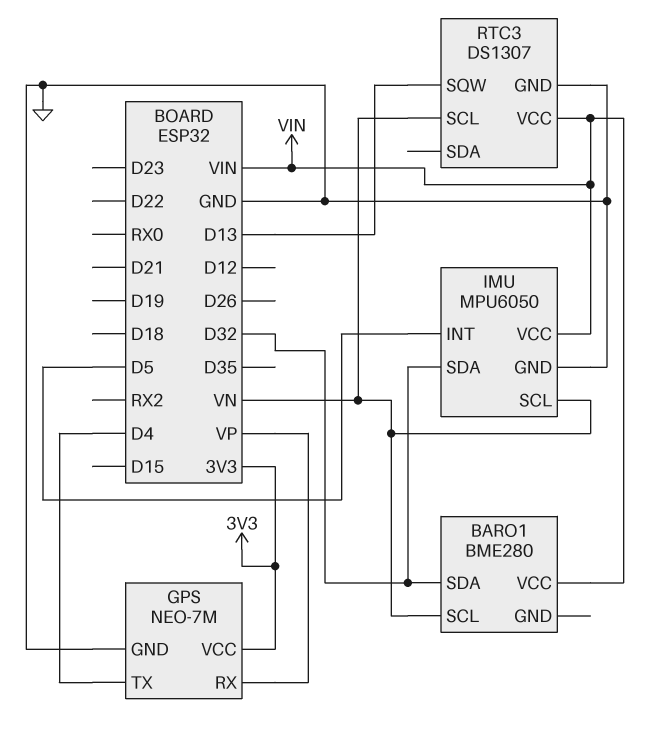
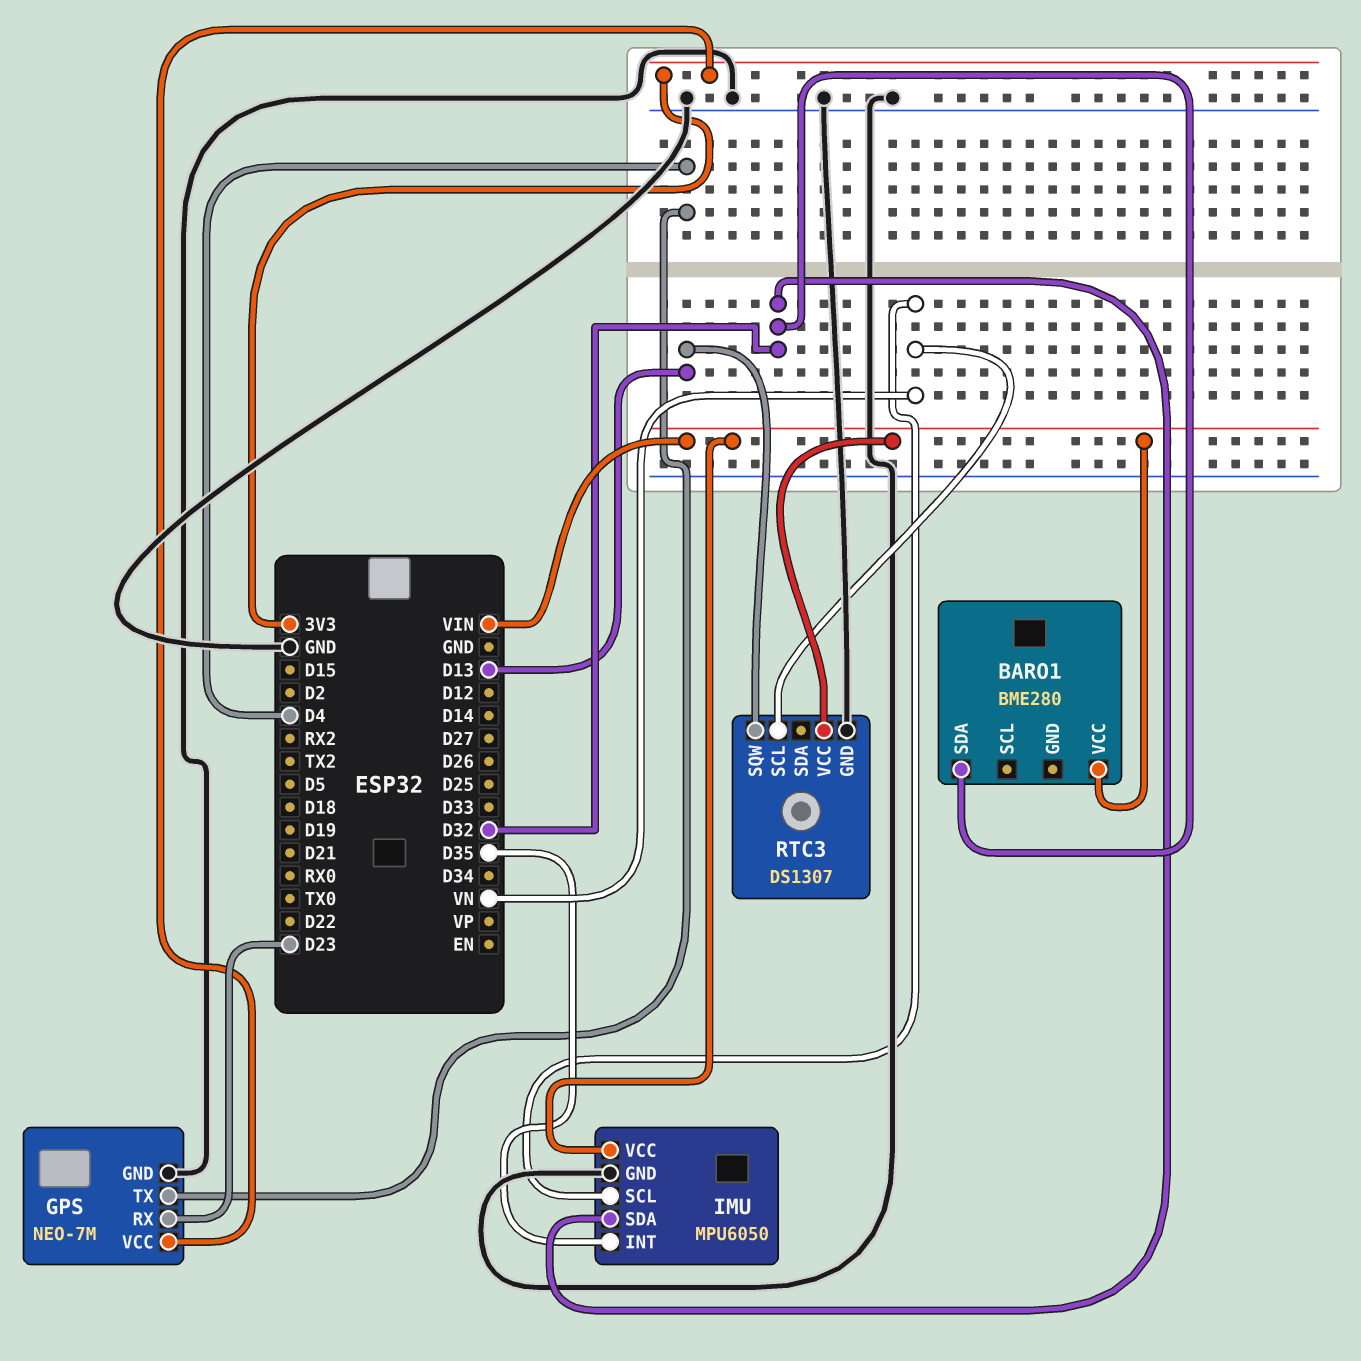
BARO1 pin SCL: VN -> none
GPS pin RX: VP -> D23
IMU pin INT: D5 -> D35

